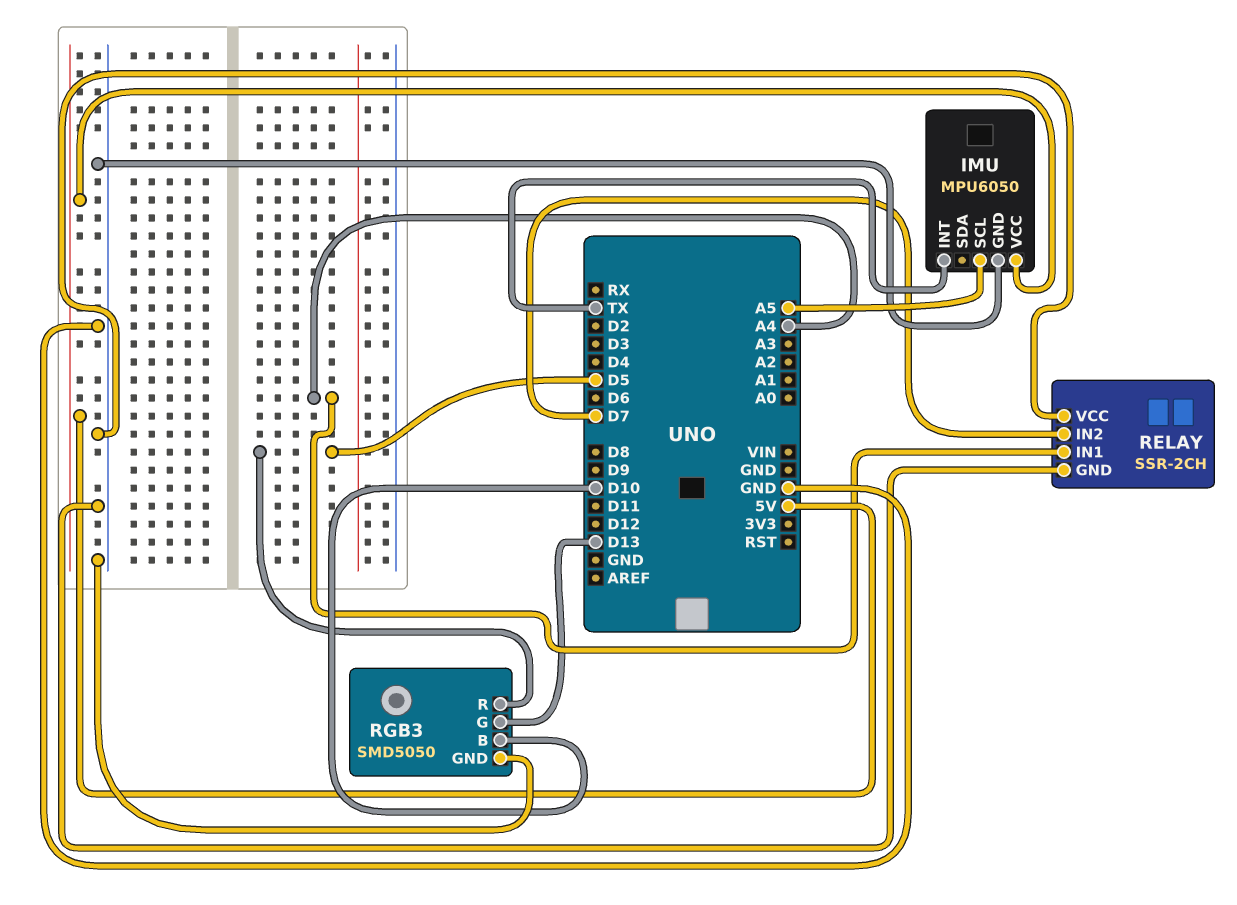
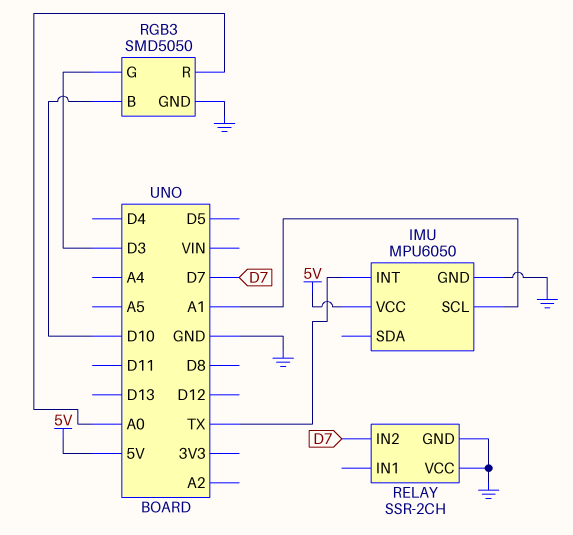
IMU pin SCL: A5 -> A1
RELAY pin IN1: A4 -> none
RGB3 pin G: D13 -> D3
RGB3 pin R: D5 -> A0

